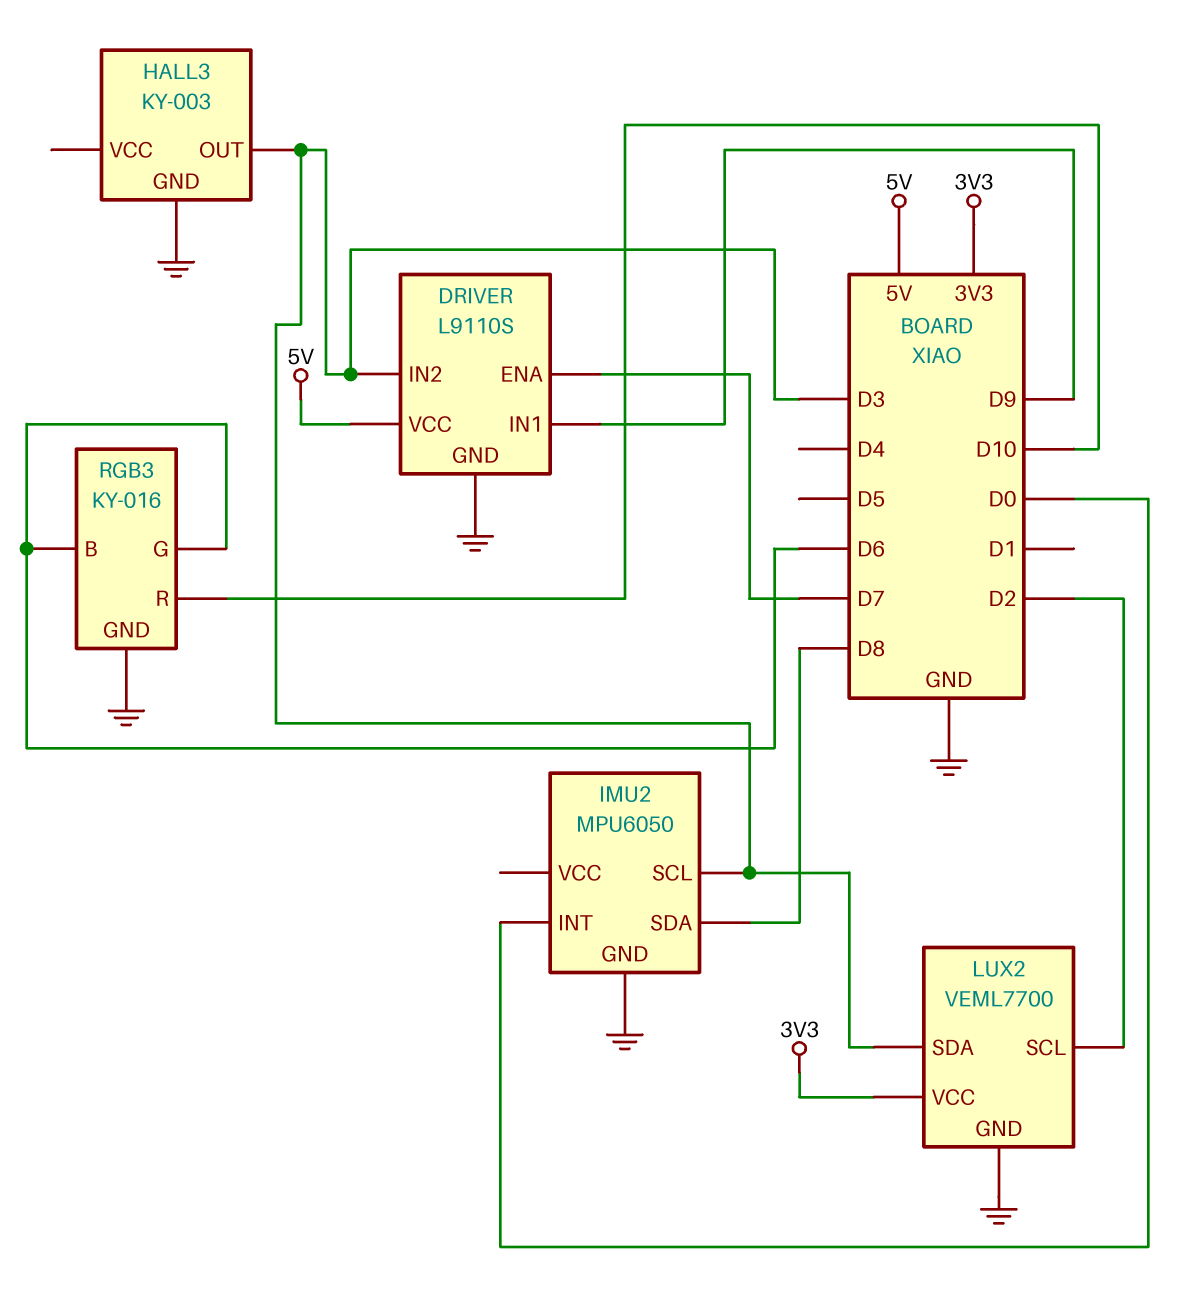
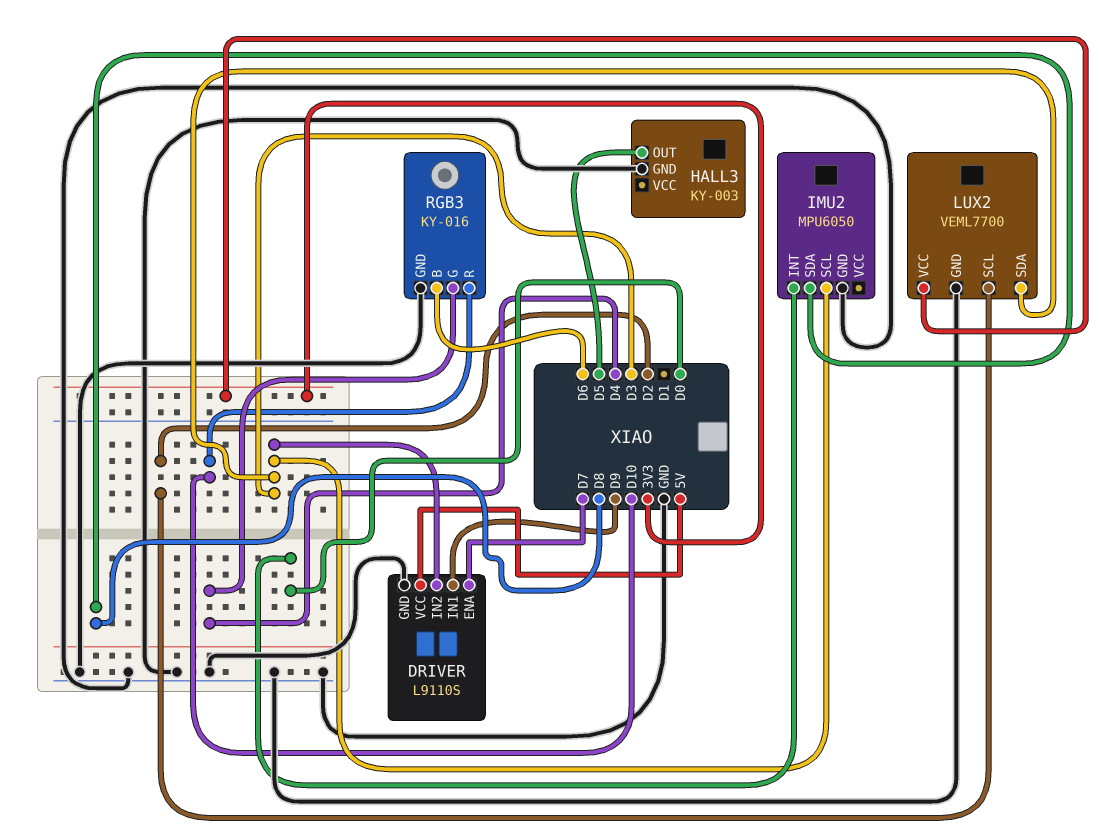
HALL3 pin OUT: D3 -> D5
RGB3 pin G: D6 -> D4

